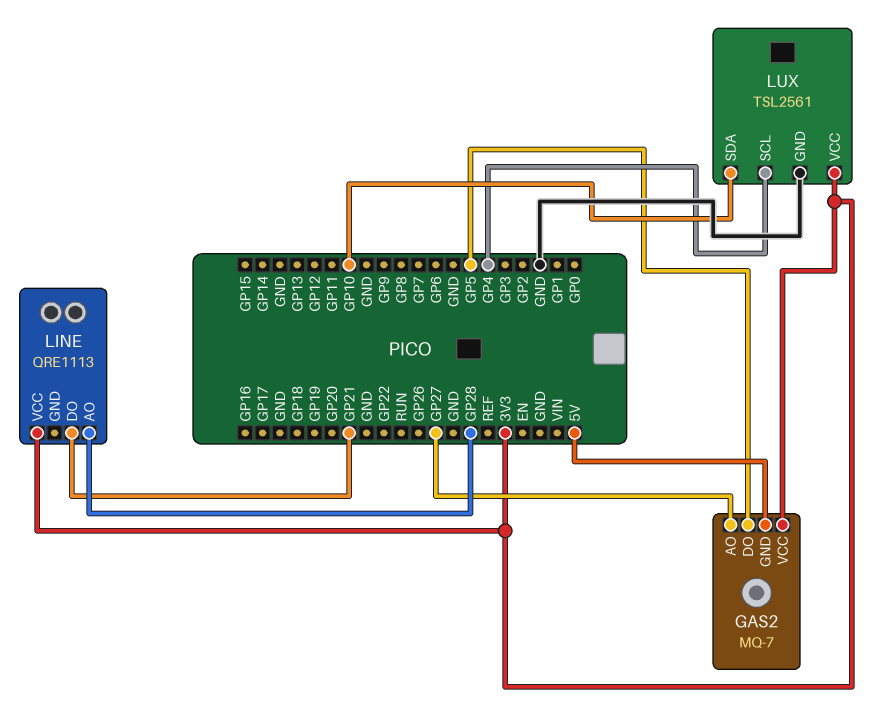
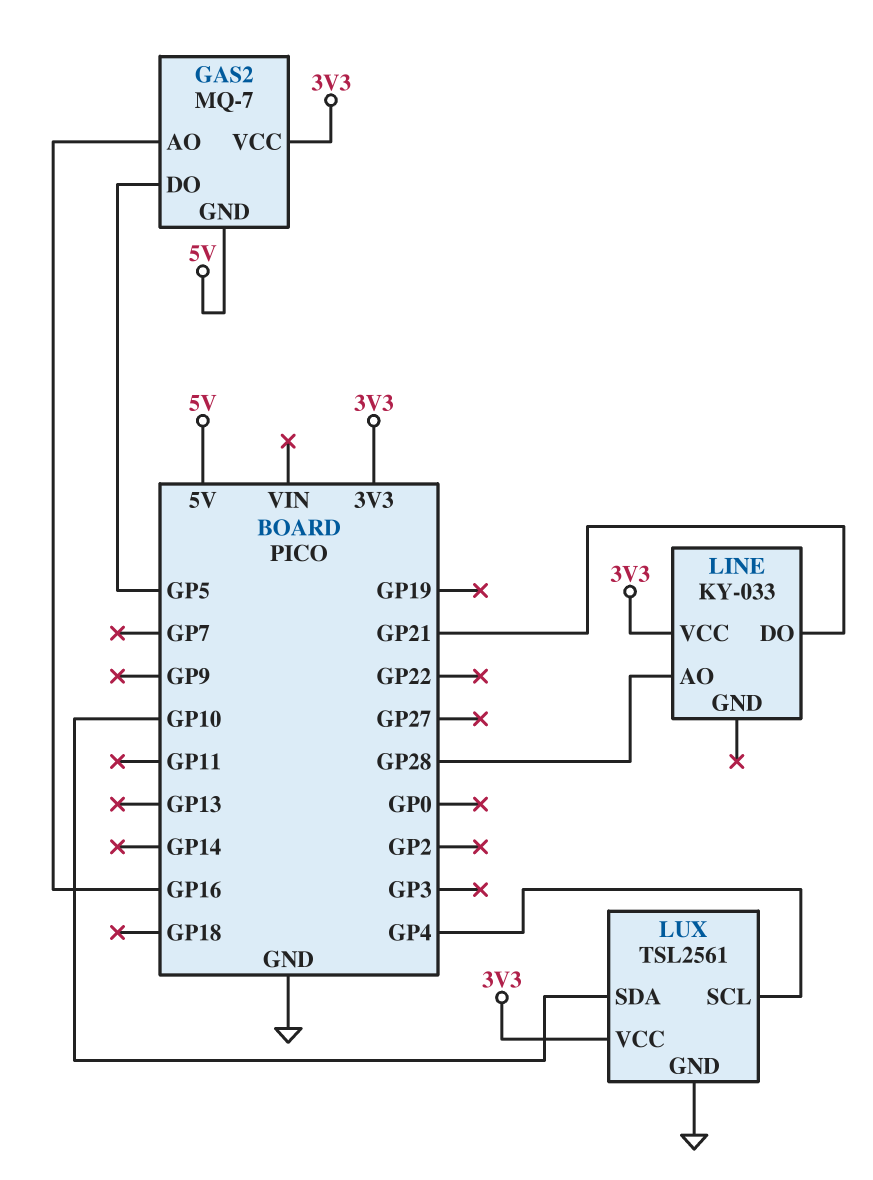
GAS2 pin AO: GP27 -> GP16
LINE: QRE1113 -> KY-033

